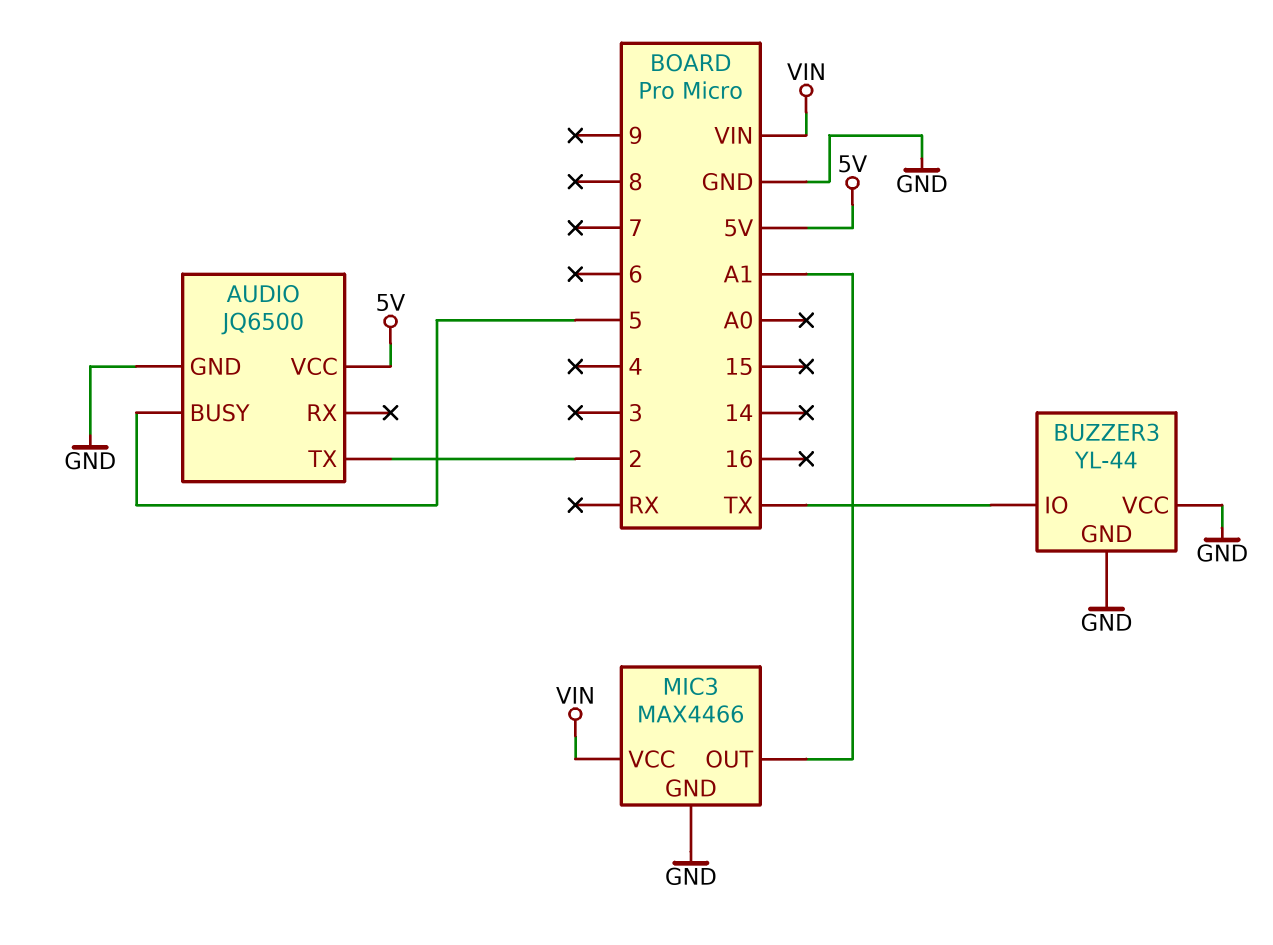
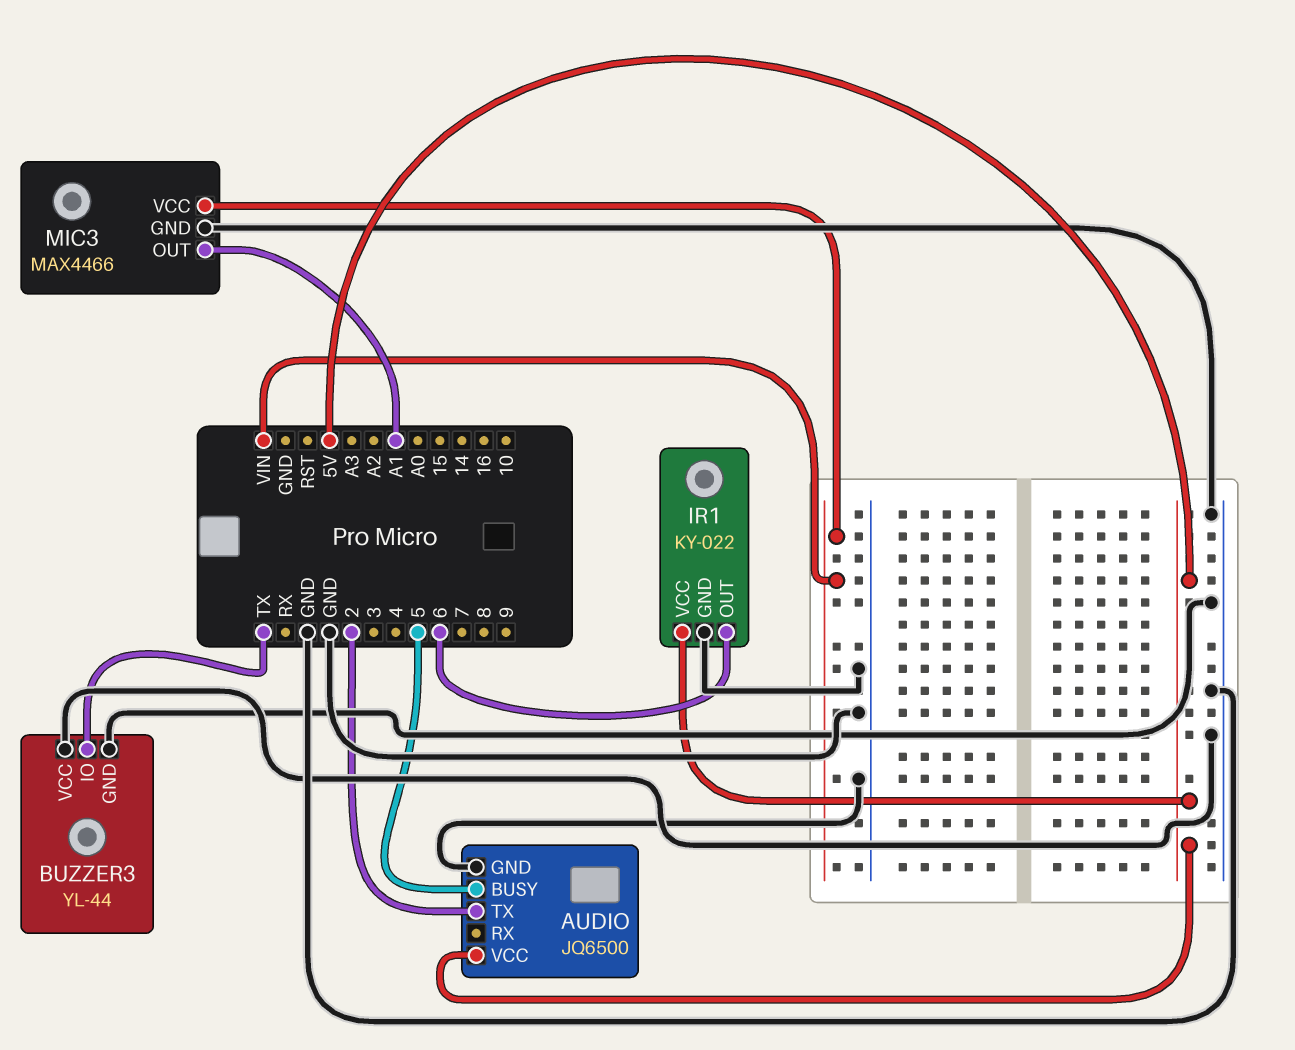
IR1: none -> KY-022
IR1 pin GND: none -> GND
IR1 pin OUT: none -> 6
IR1 pin VCC: none -> 5V

